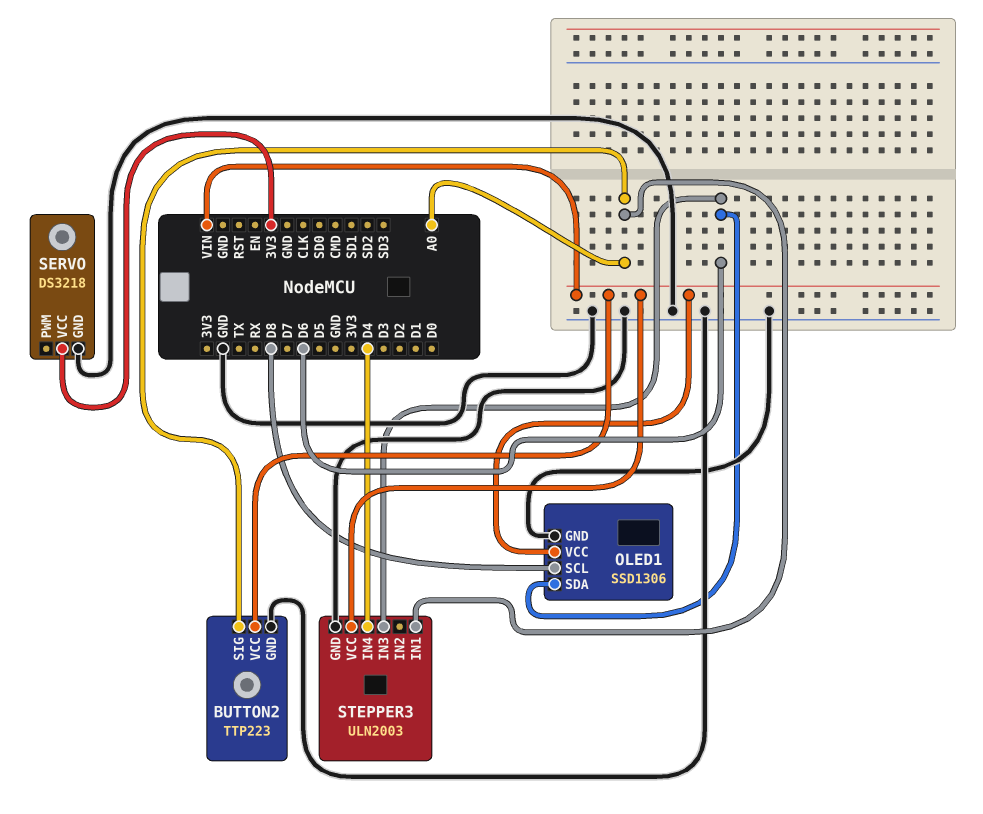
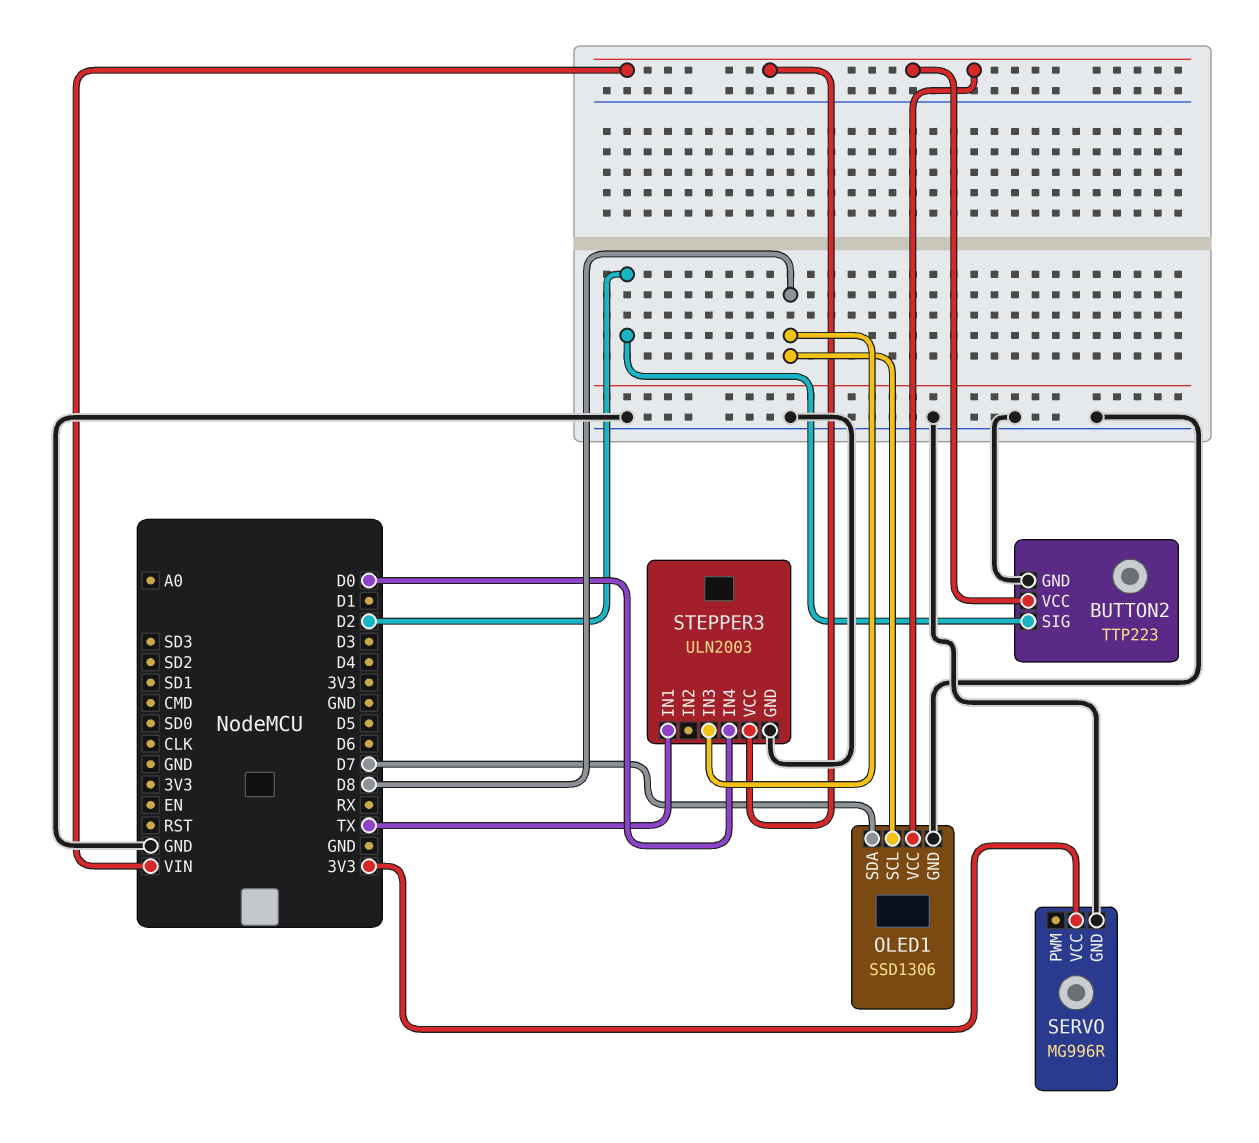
BUTTON2 pin SIG: A0 -> D2
OLED1 pin SDA: D6 -> D7
SERVO: DS3218 -> MG996R
STEPPER3 pin IN1: A0 -> TX
STEPPER3 pin IN3: D6 -> D8
STEPPER3 pin IN4: D4 -> D0

